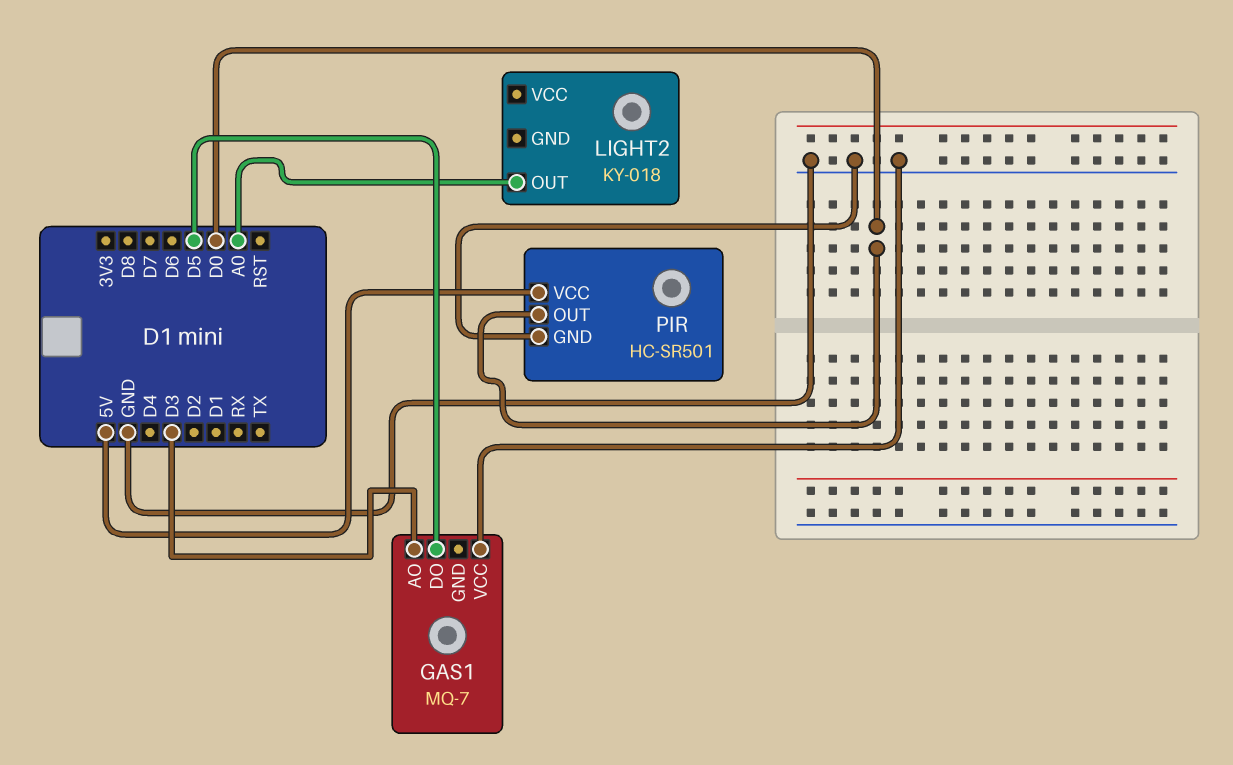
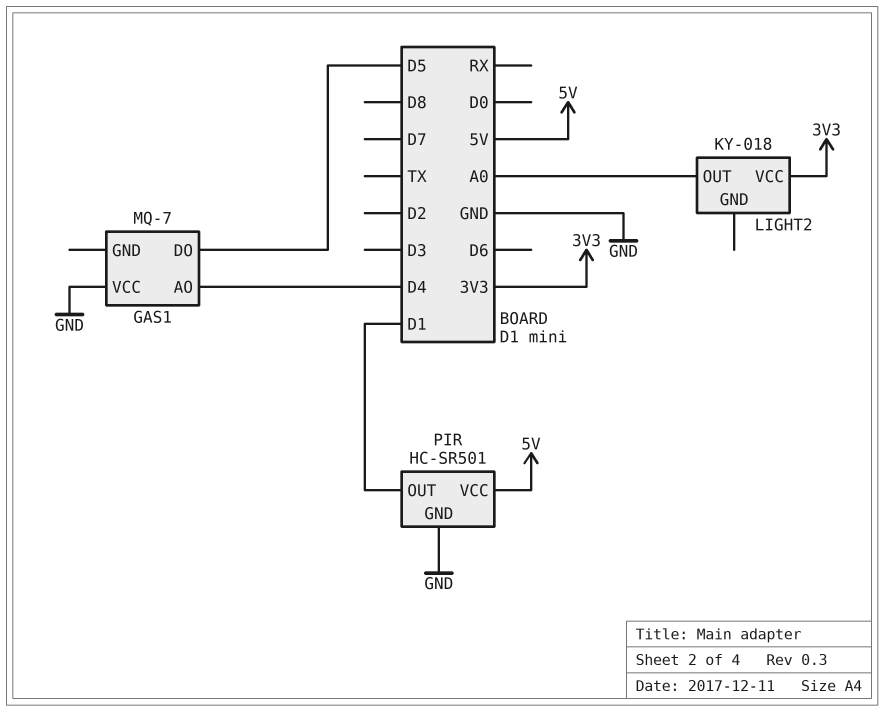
GAS1 pin AO: D3 -> D4
LIGHT2 pin VCC: none -> 3V3
PIR pin OUT: D0 -> D1

